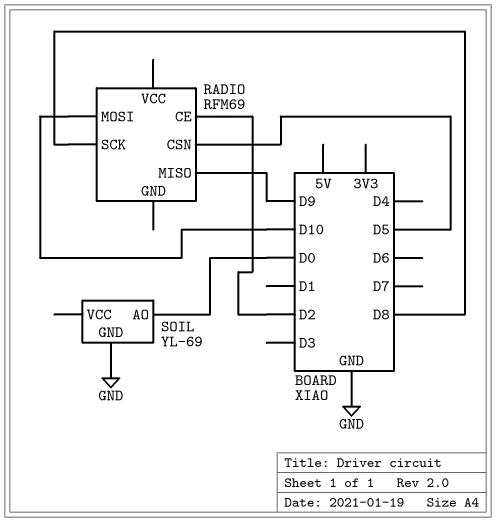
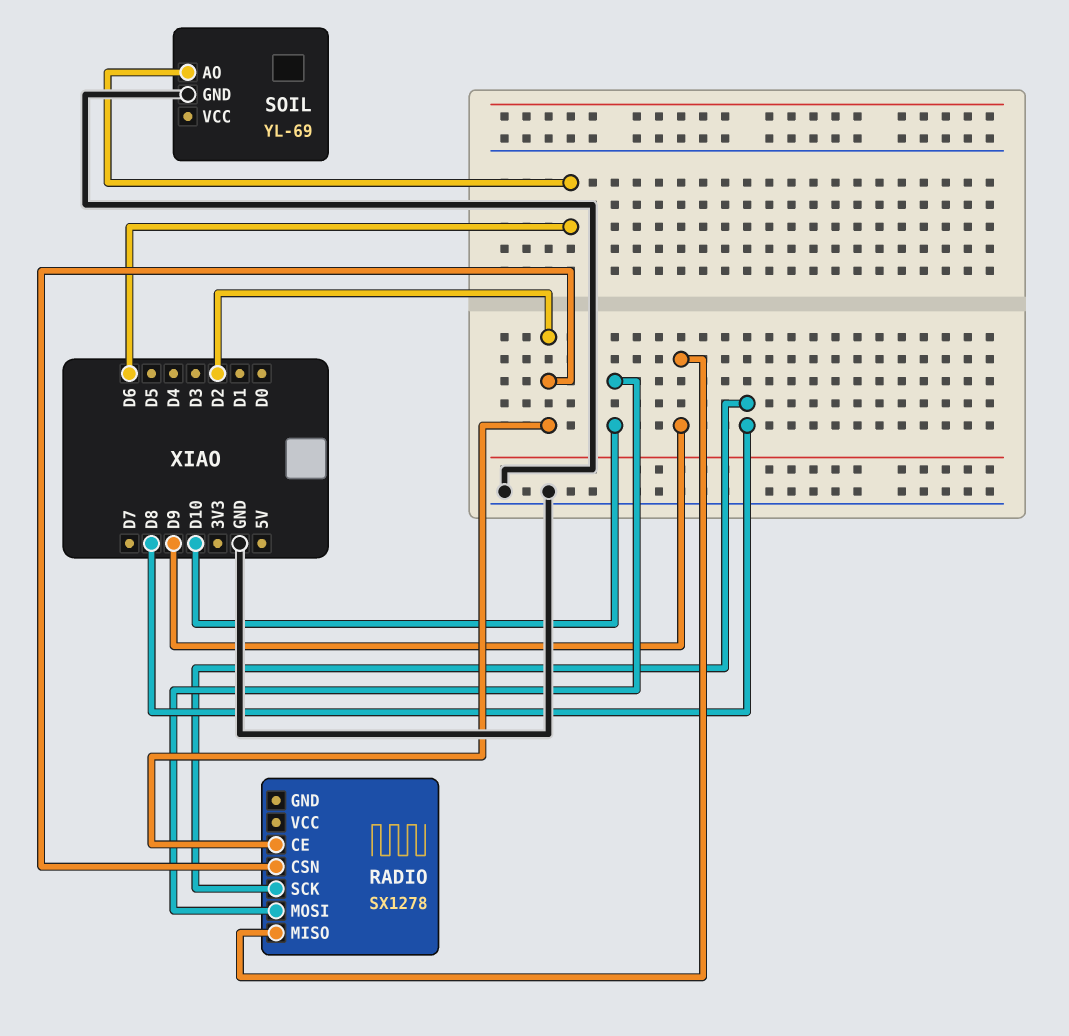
RADIO: RFM69 -> SX1278
RADIO pin CSN: D5 -> D2
SOIL pin AO: D0 -> D6

